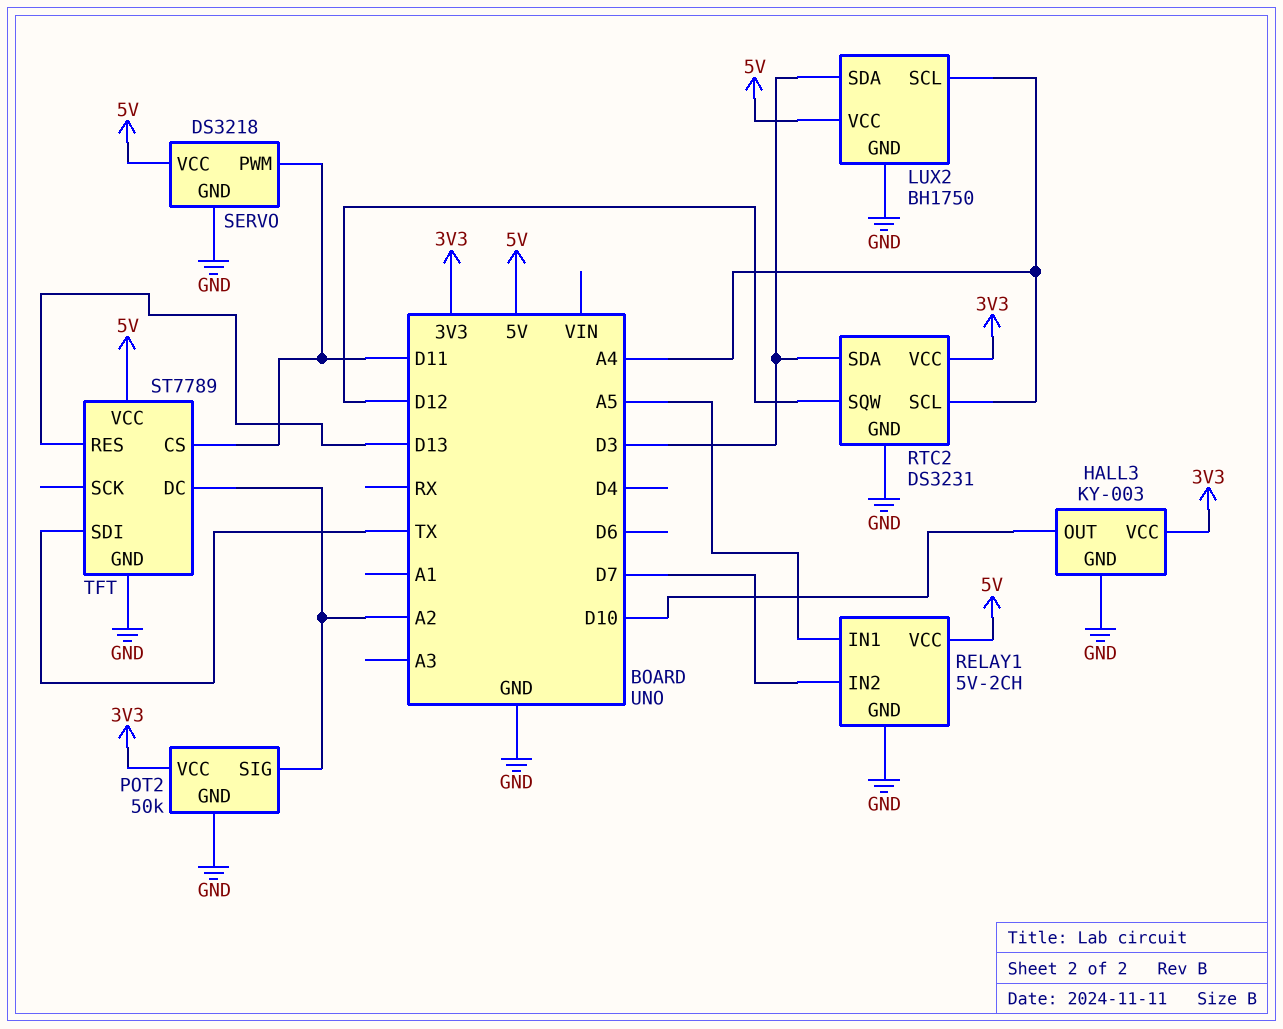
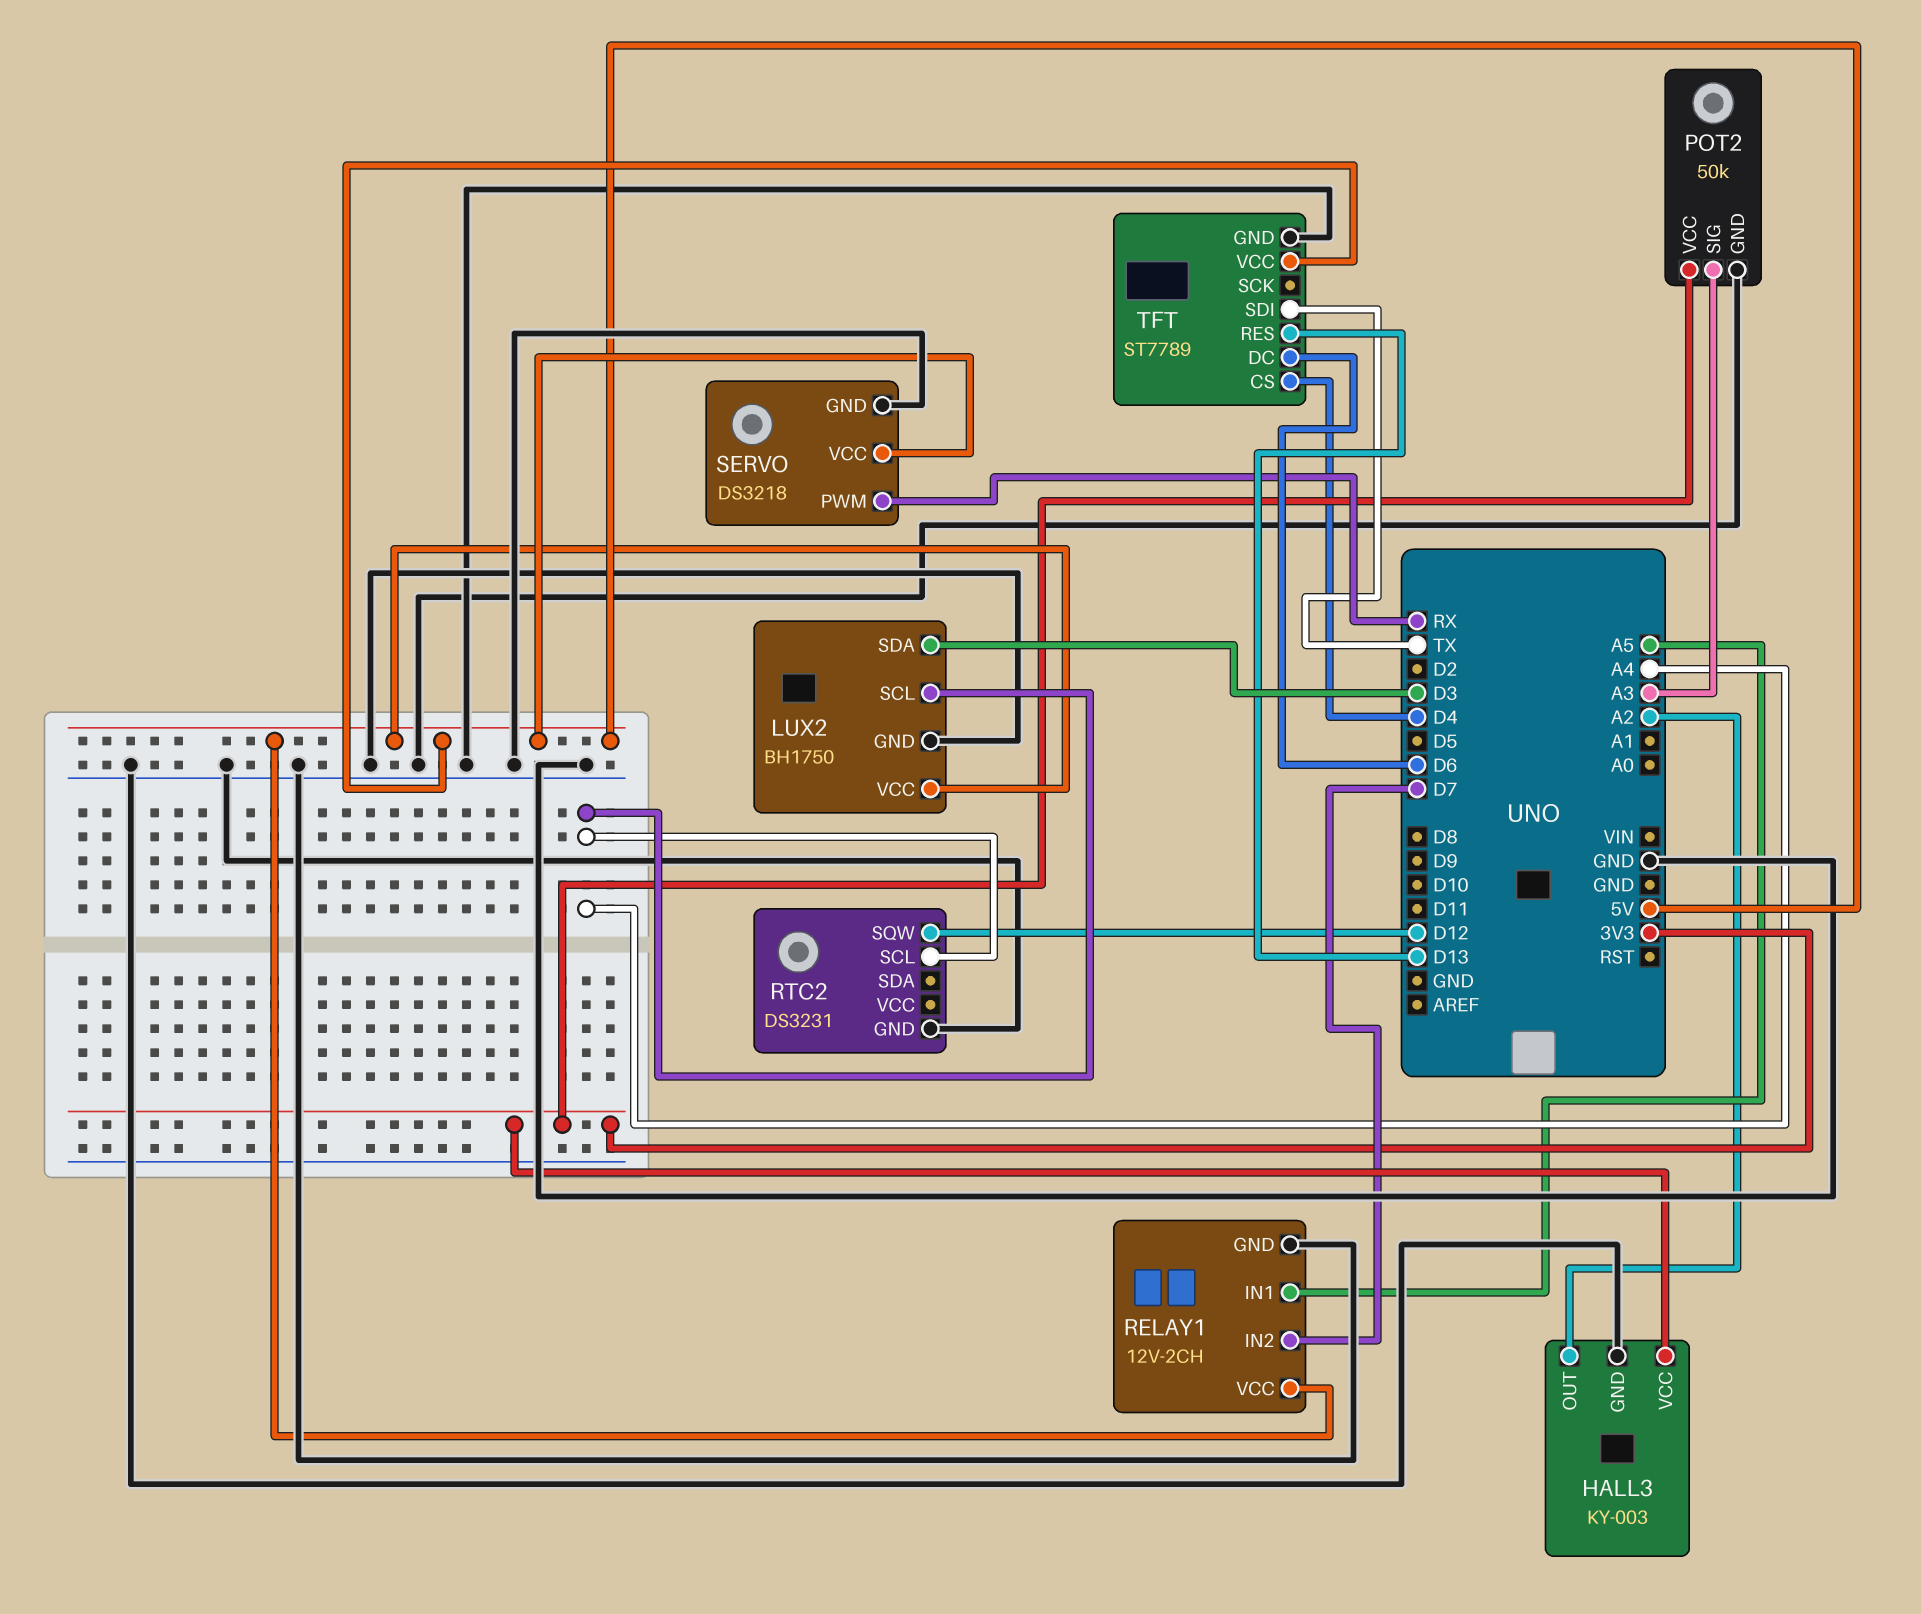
HALL3 pin OUT: D10 -> A2
POT2 pin SIG: A2 -> A3
RELAY1: 5V-2CH -> 12V-2CH
RTC2 pin SDA: D3 -> none
RTC2 pin VCC: 3V3 -> none
SERVO pin PWM: D11 -> RX
TFT pin CS: D11 -> D4
TFT pin DC: A2 -> D6

